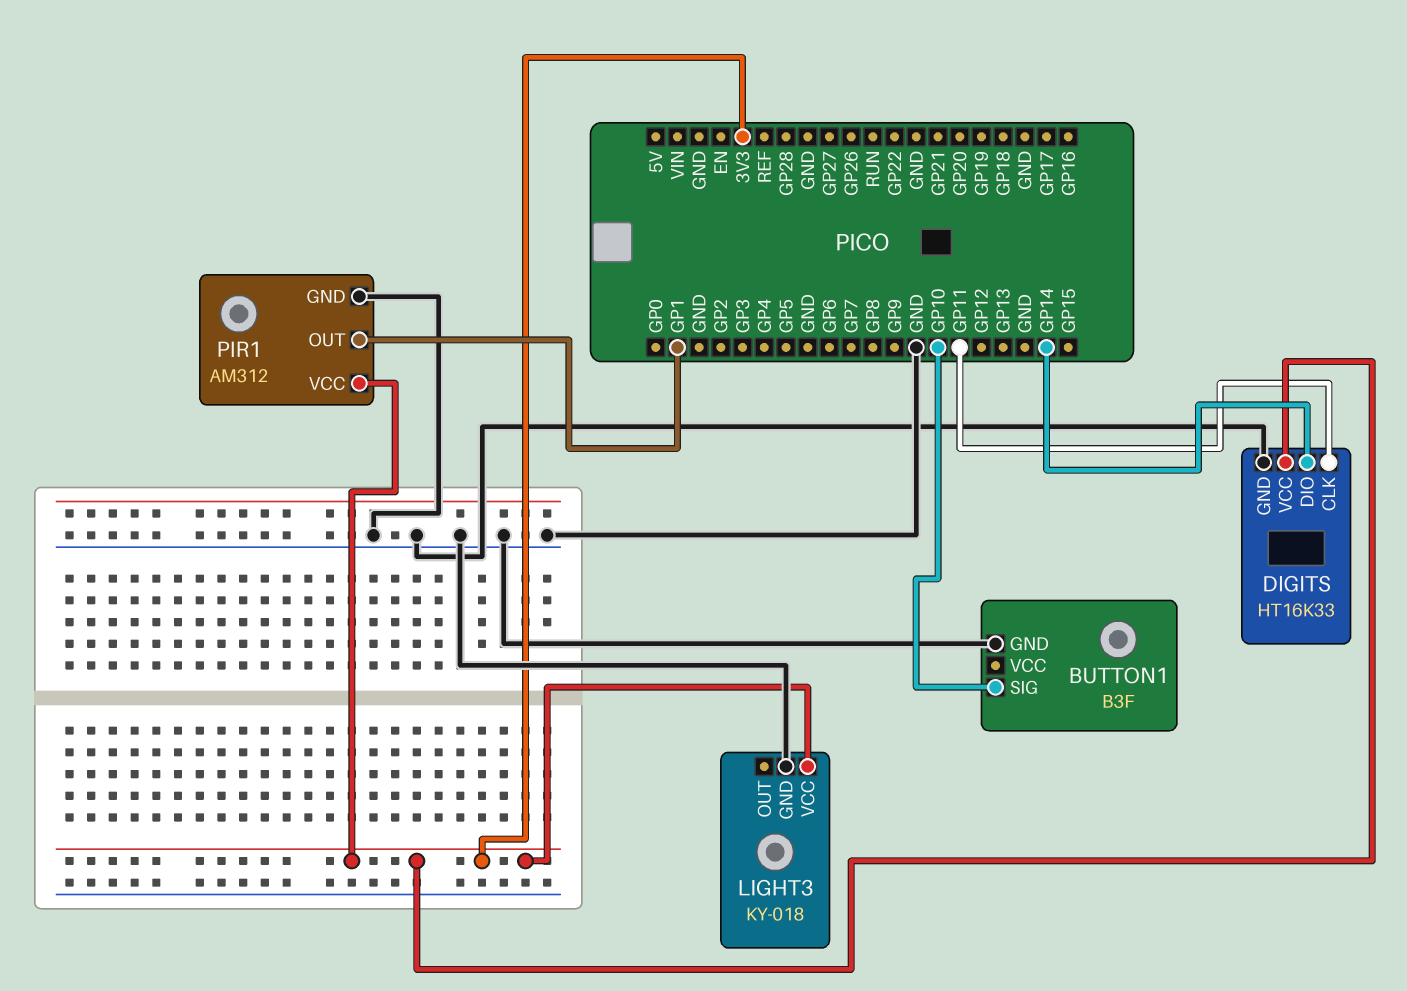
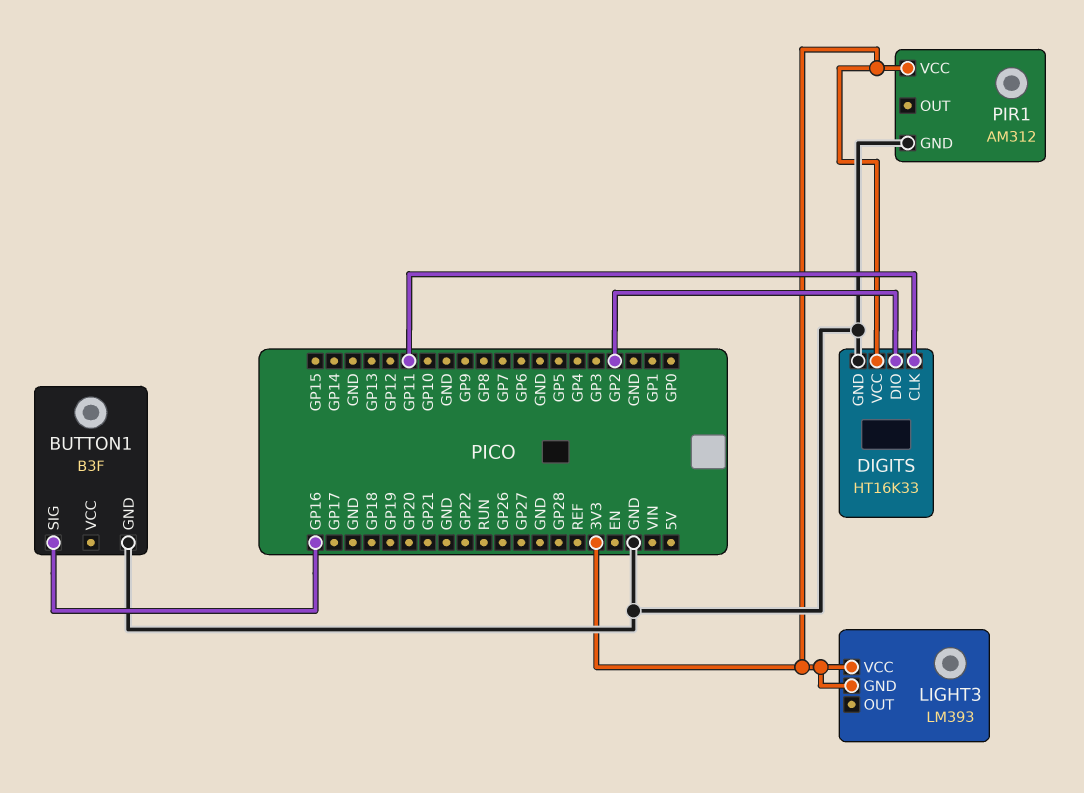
BUTTON1 pin SIG: GP10 -> GP16
DIGITS pin DIO: GP14 -> GP2
LIGHT3: KY-018 -> LM393
LIGHT3 pin GND: GND -> 3V3
PIR1 pin OUT: GP1 -> none

